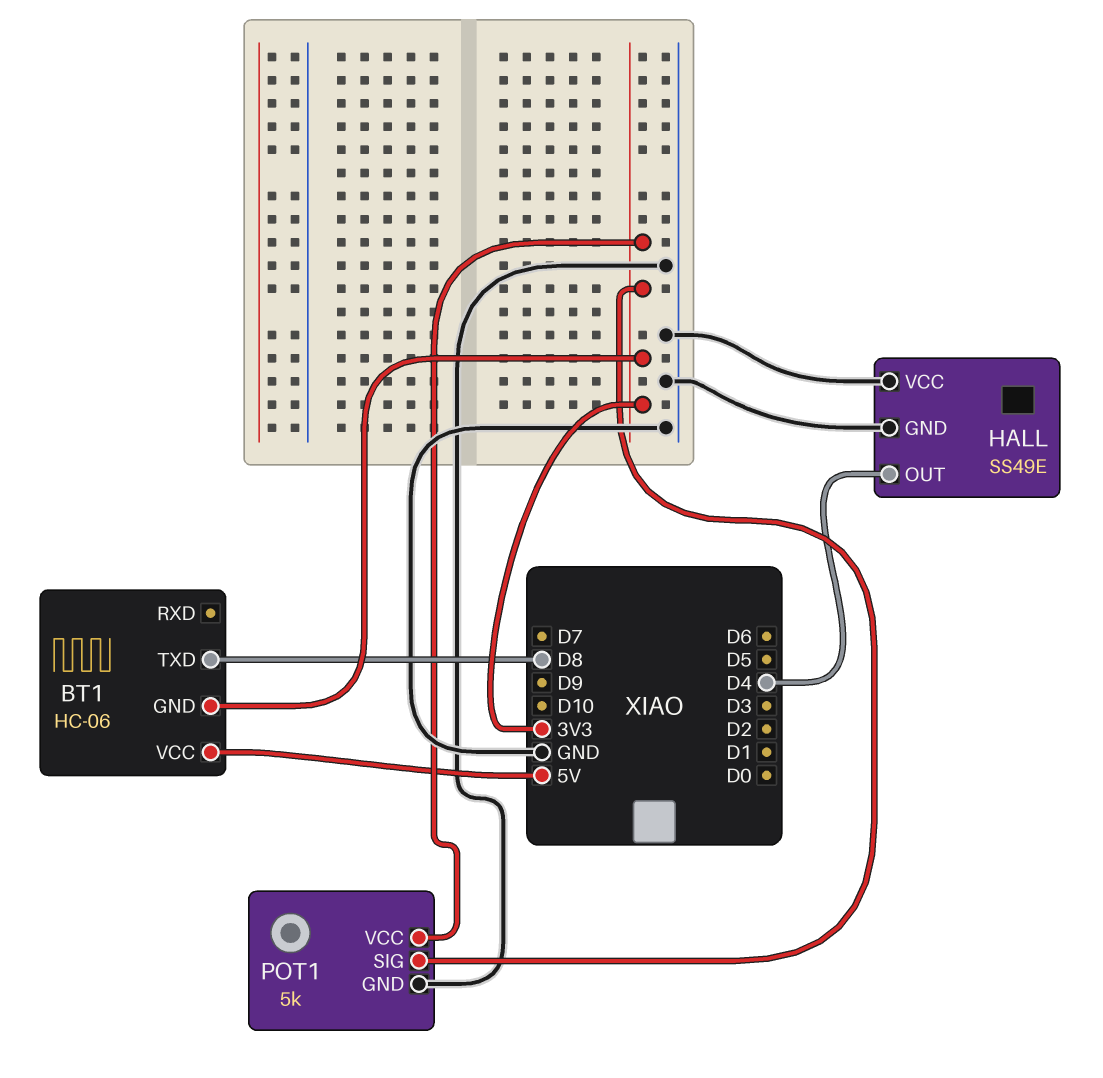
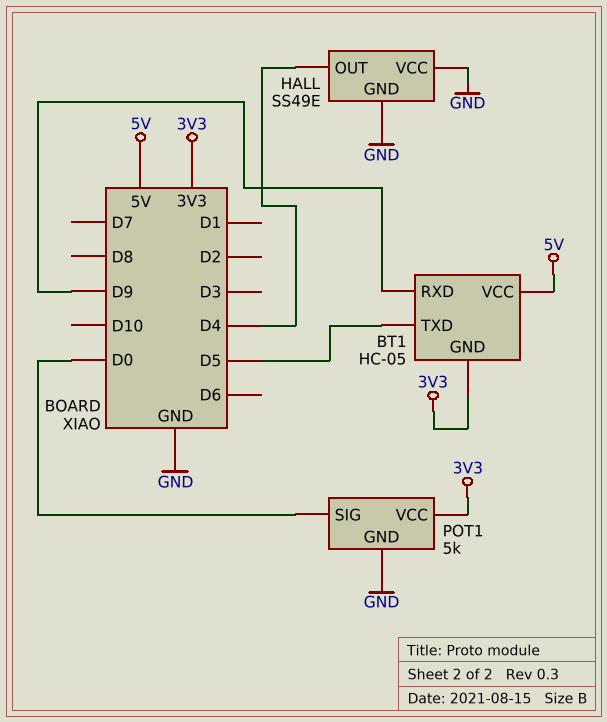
BT1: HC-06 -> HC-05
BT1 pin RXD: none -> D9
BT1 pin TXD: D8 -> D5
POT1 pin SIG: 3V3 -> D0

